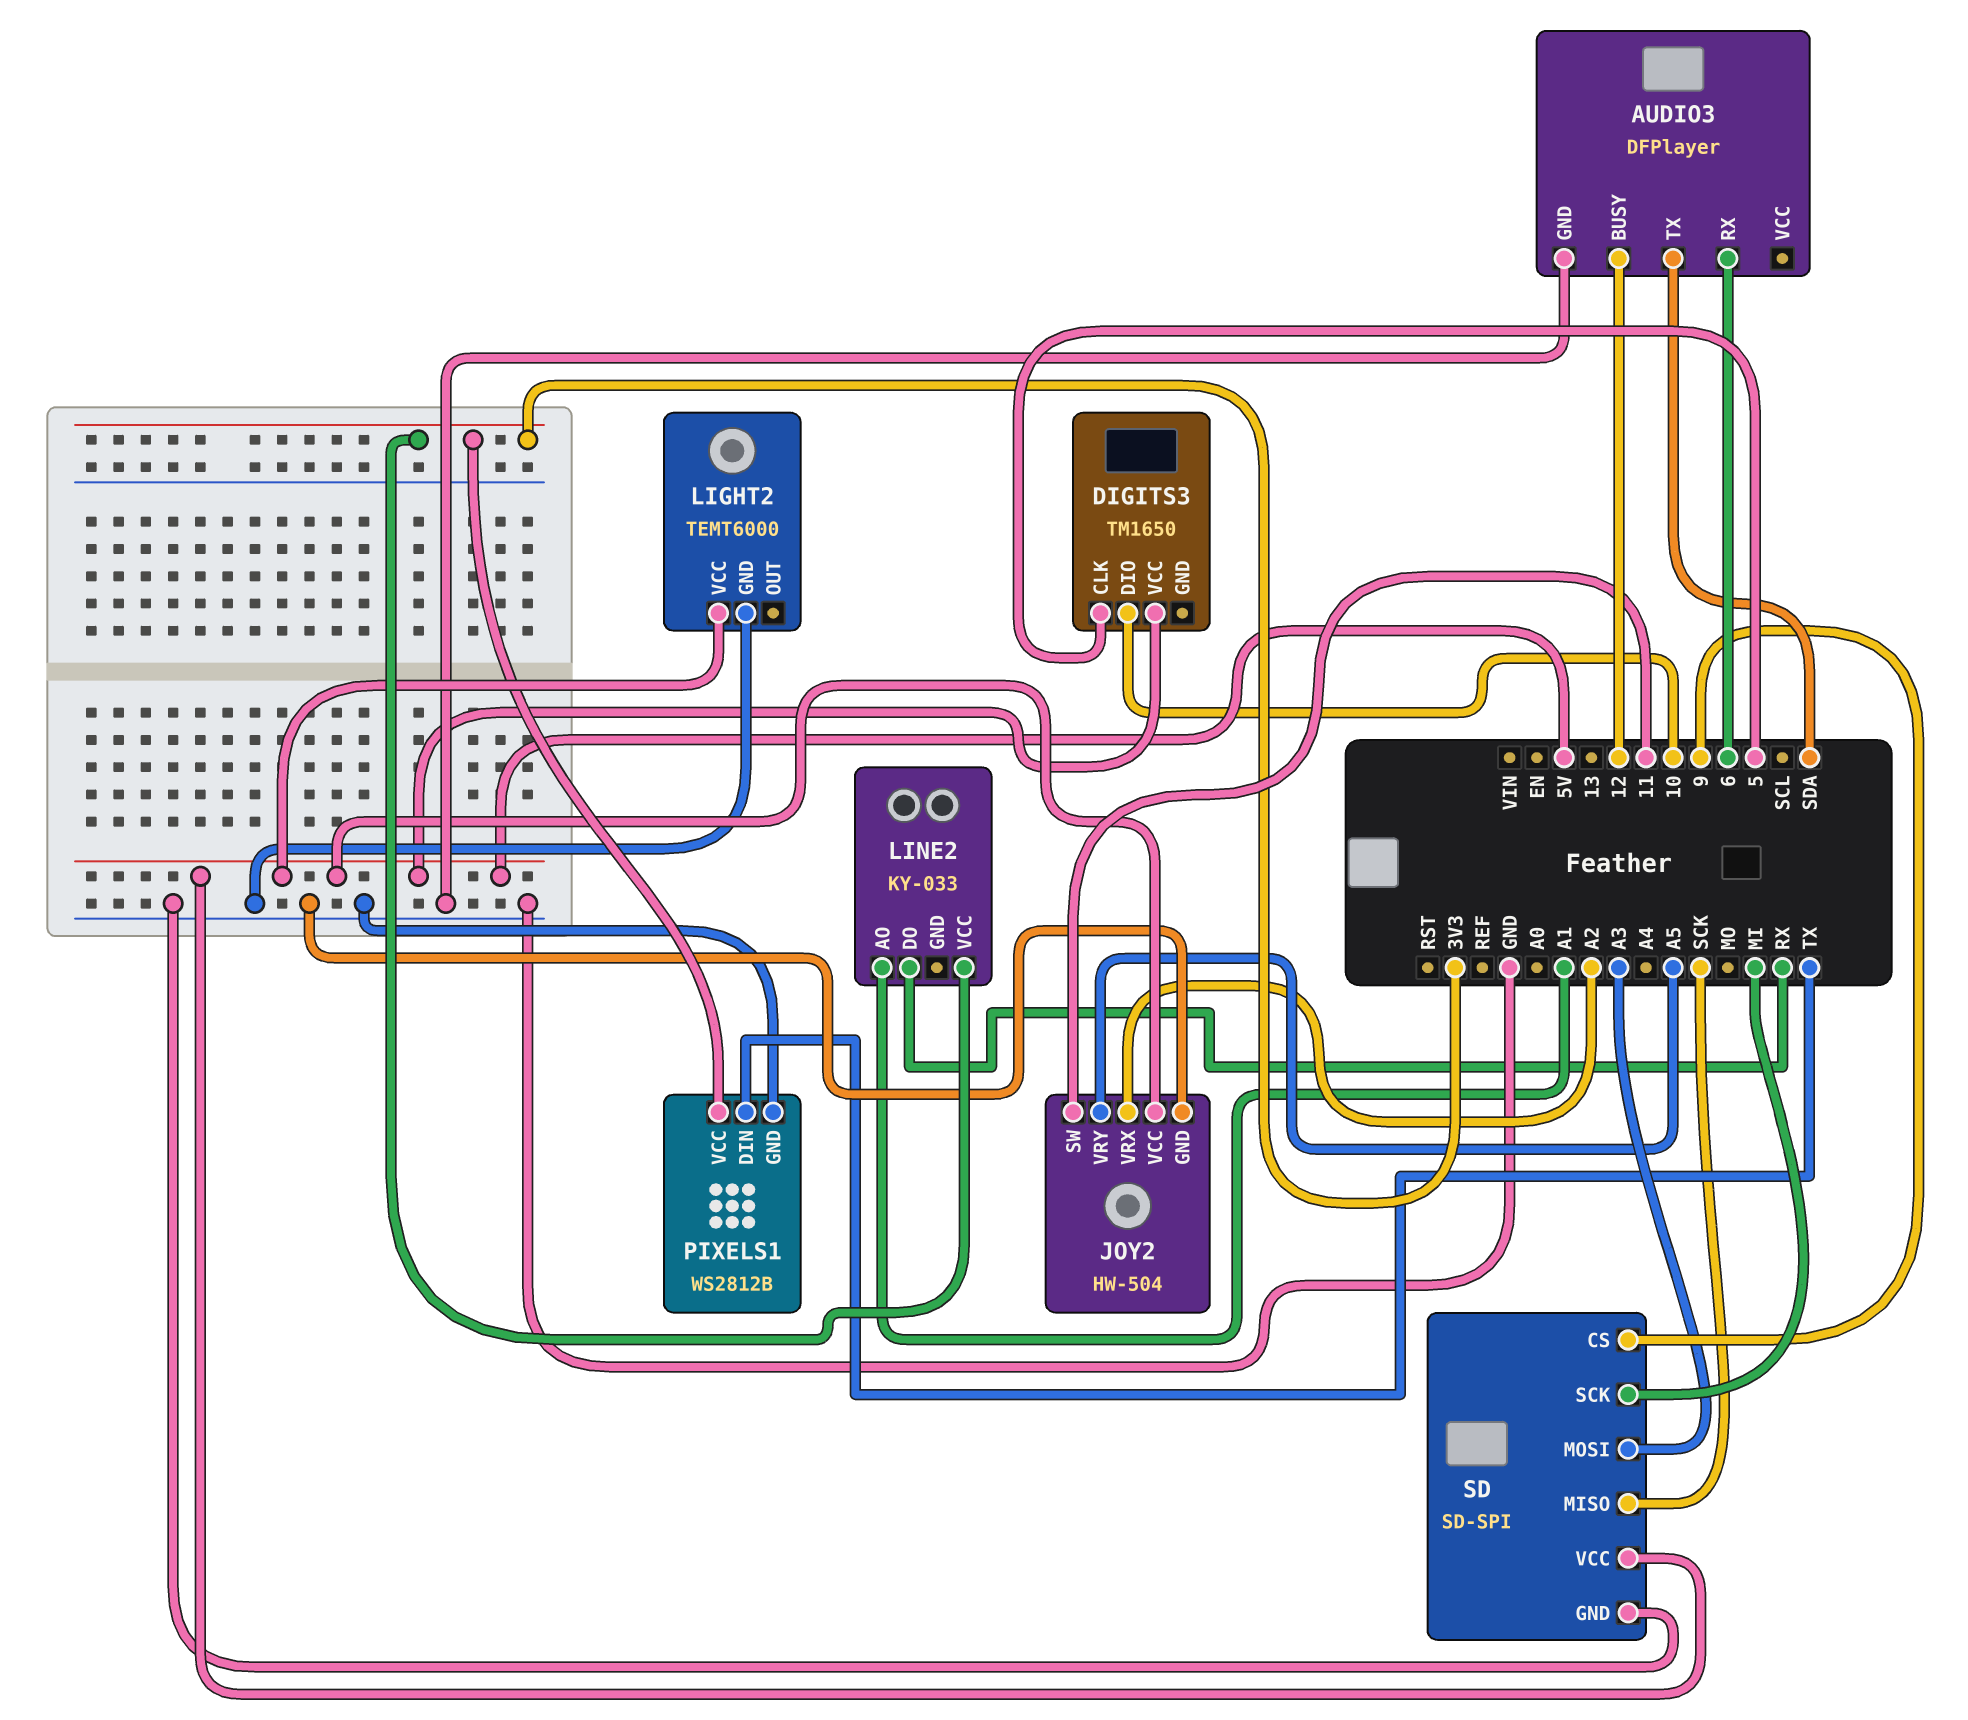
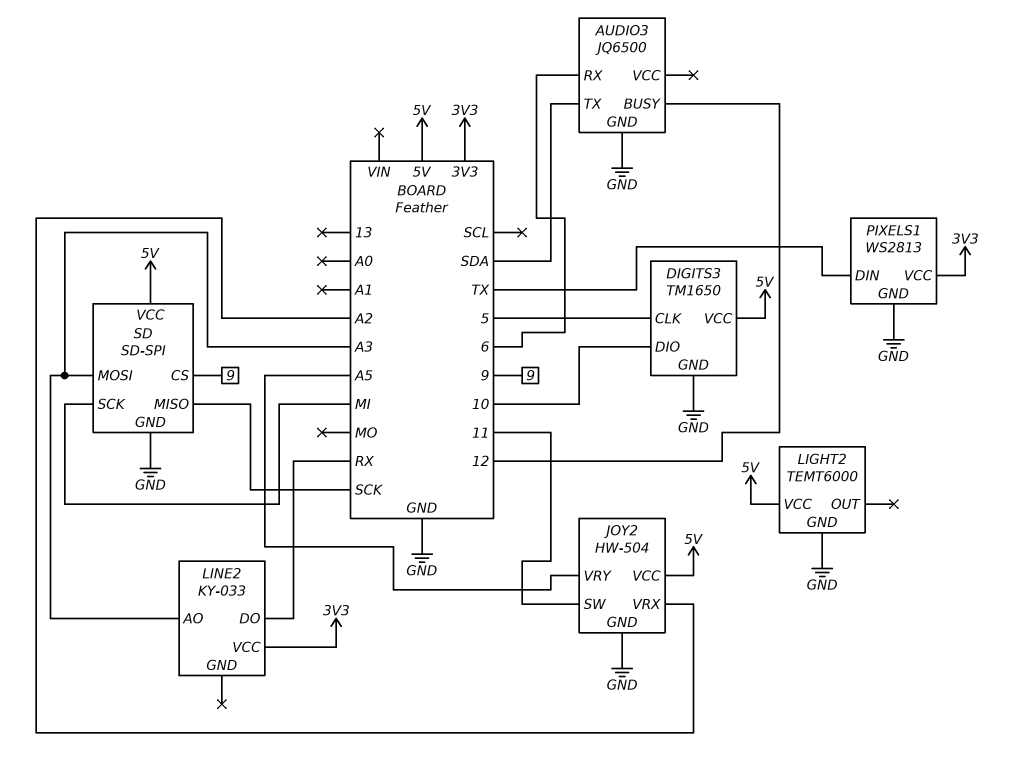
AUDIO3: DFPlayer -> JQ6500
DIGITS3 pin GND: none -> GND
LINE2 pin AO: A1 -> A3
PIXELS1: WS2812B -> WS2813

